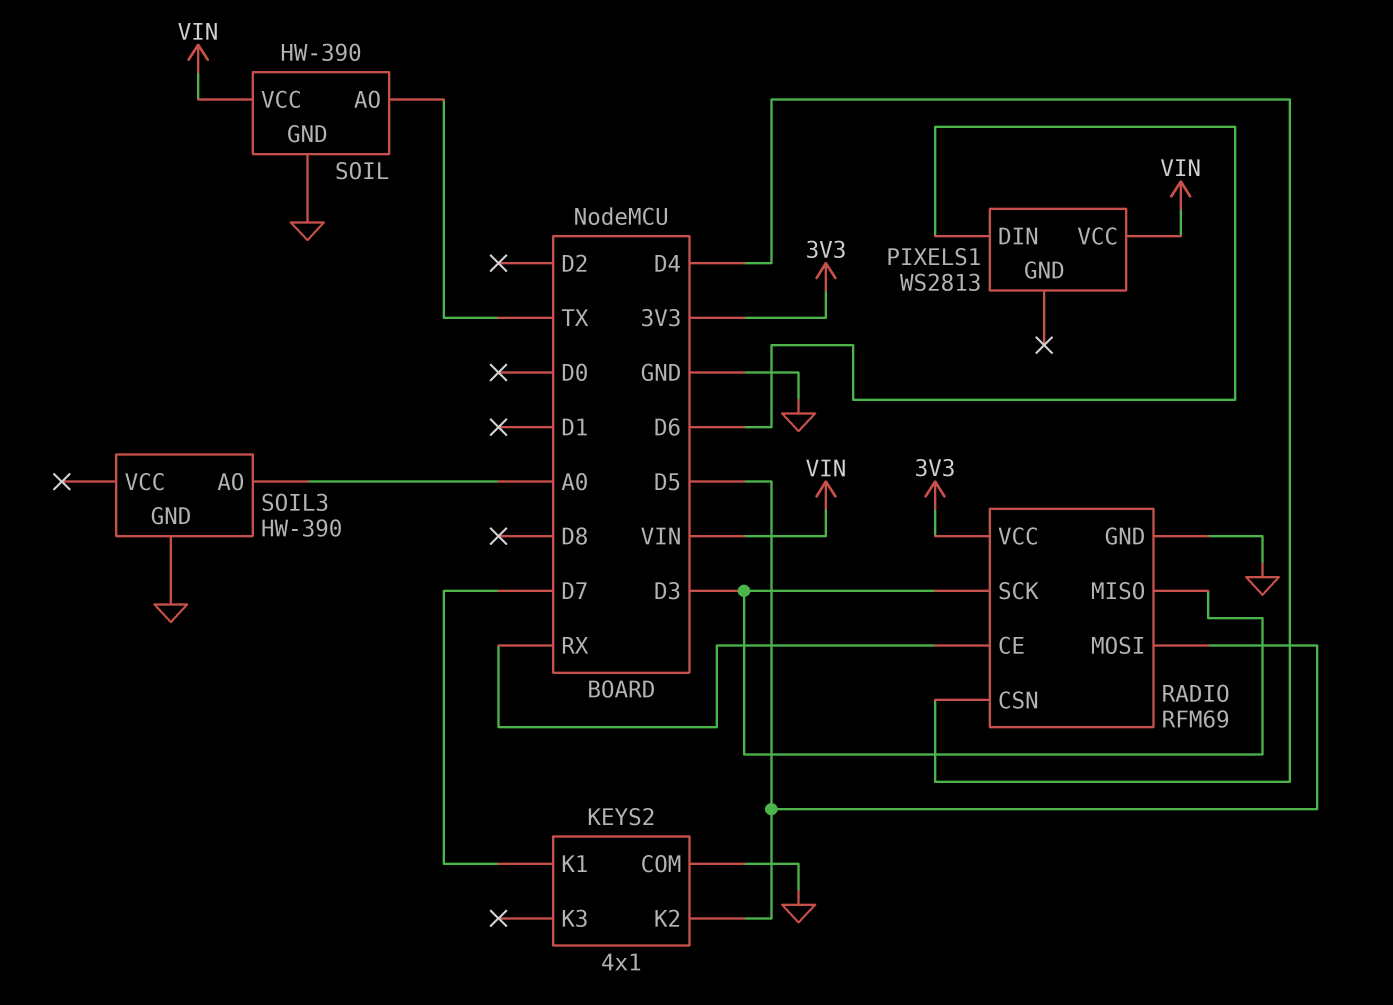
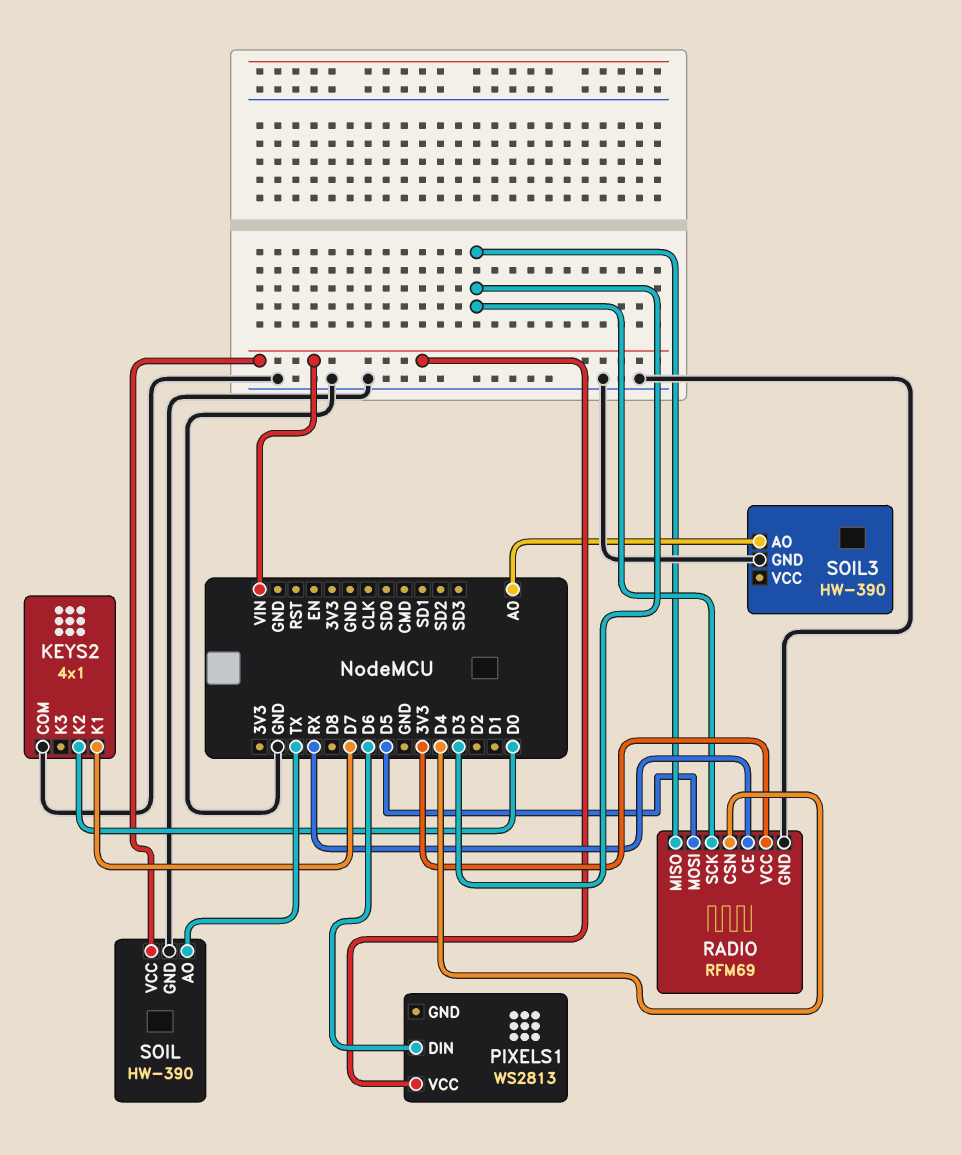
KEYS2 pin K2: D5 -> D0

